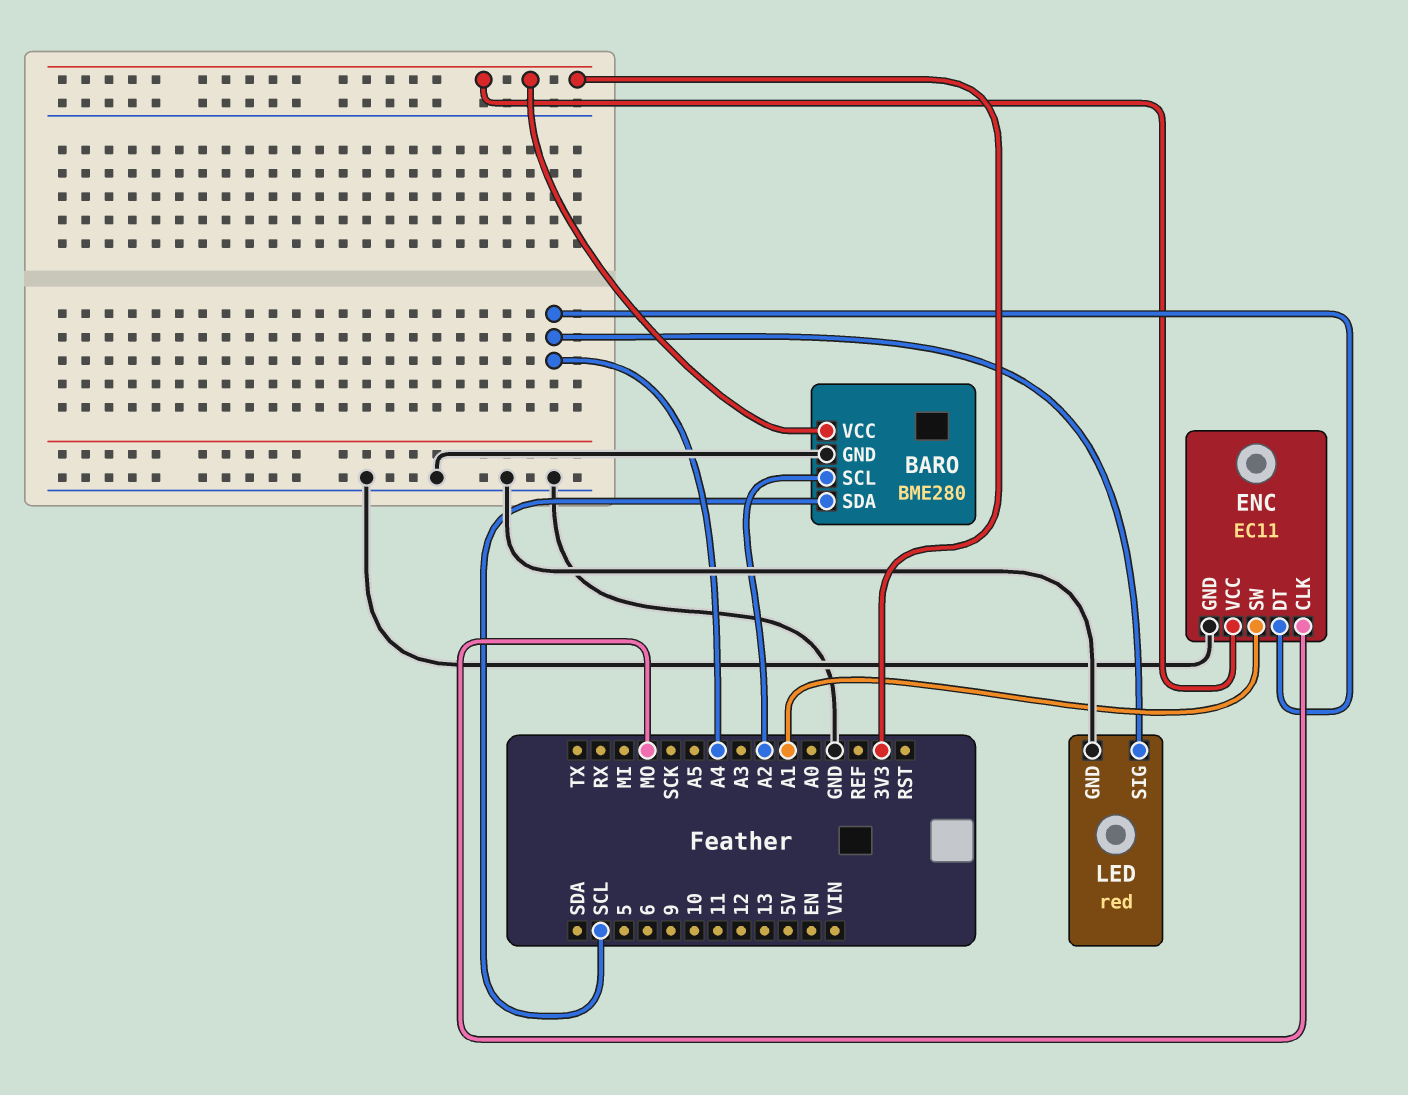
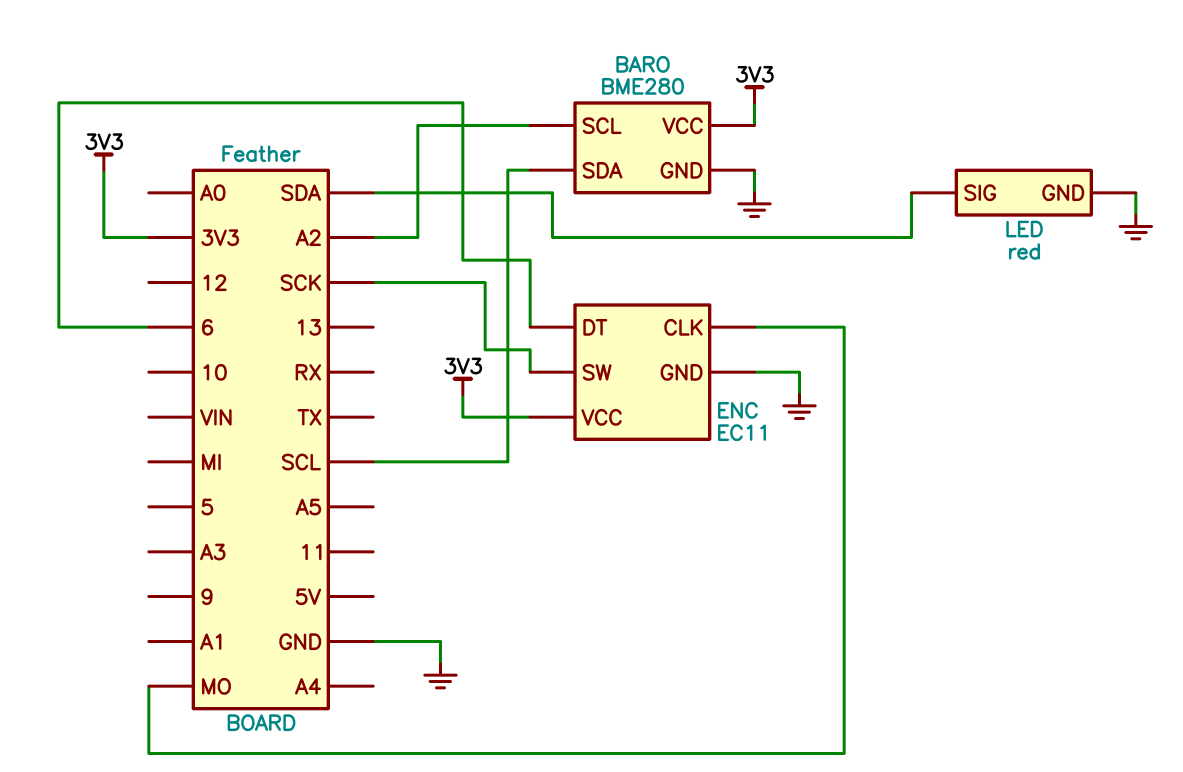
ENC pin DT: A4 -> 6
ENC pin SW: A1 -> SCK
LED pin SIG: A4 -> SDA

